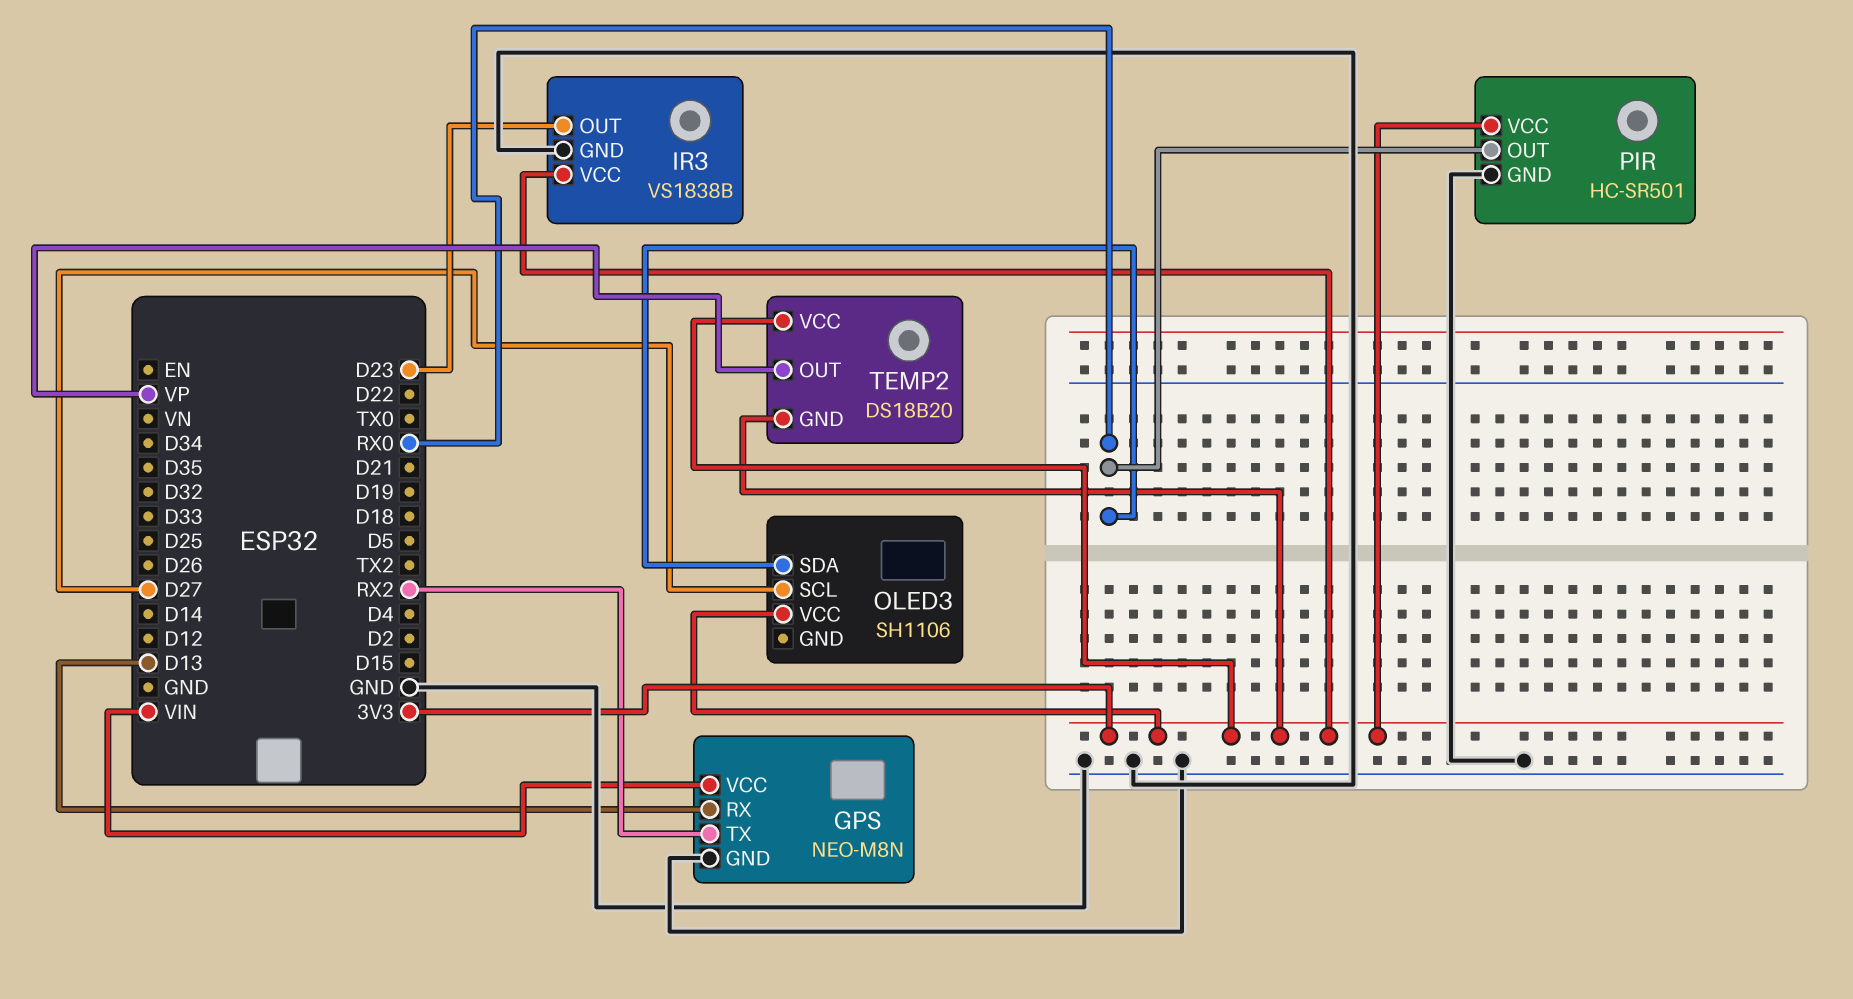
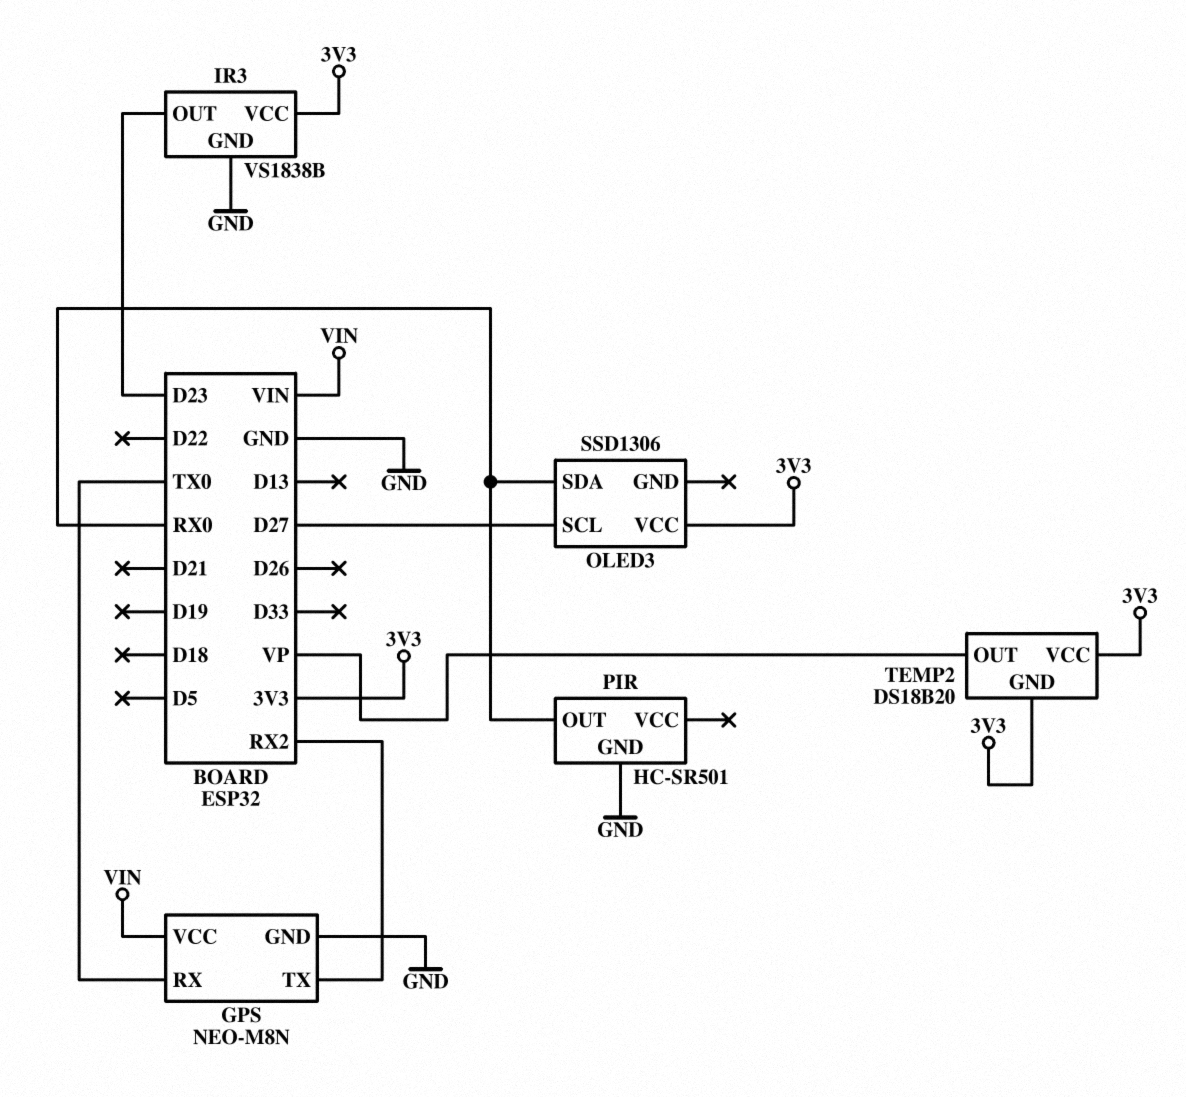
GPS pin RX: D13 -> TX0
OLED3: SH1106 -> SSD1306
PIR pin VCC: 3V3 -> none

